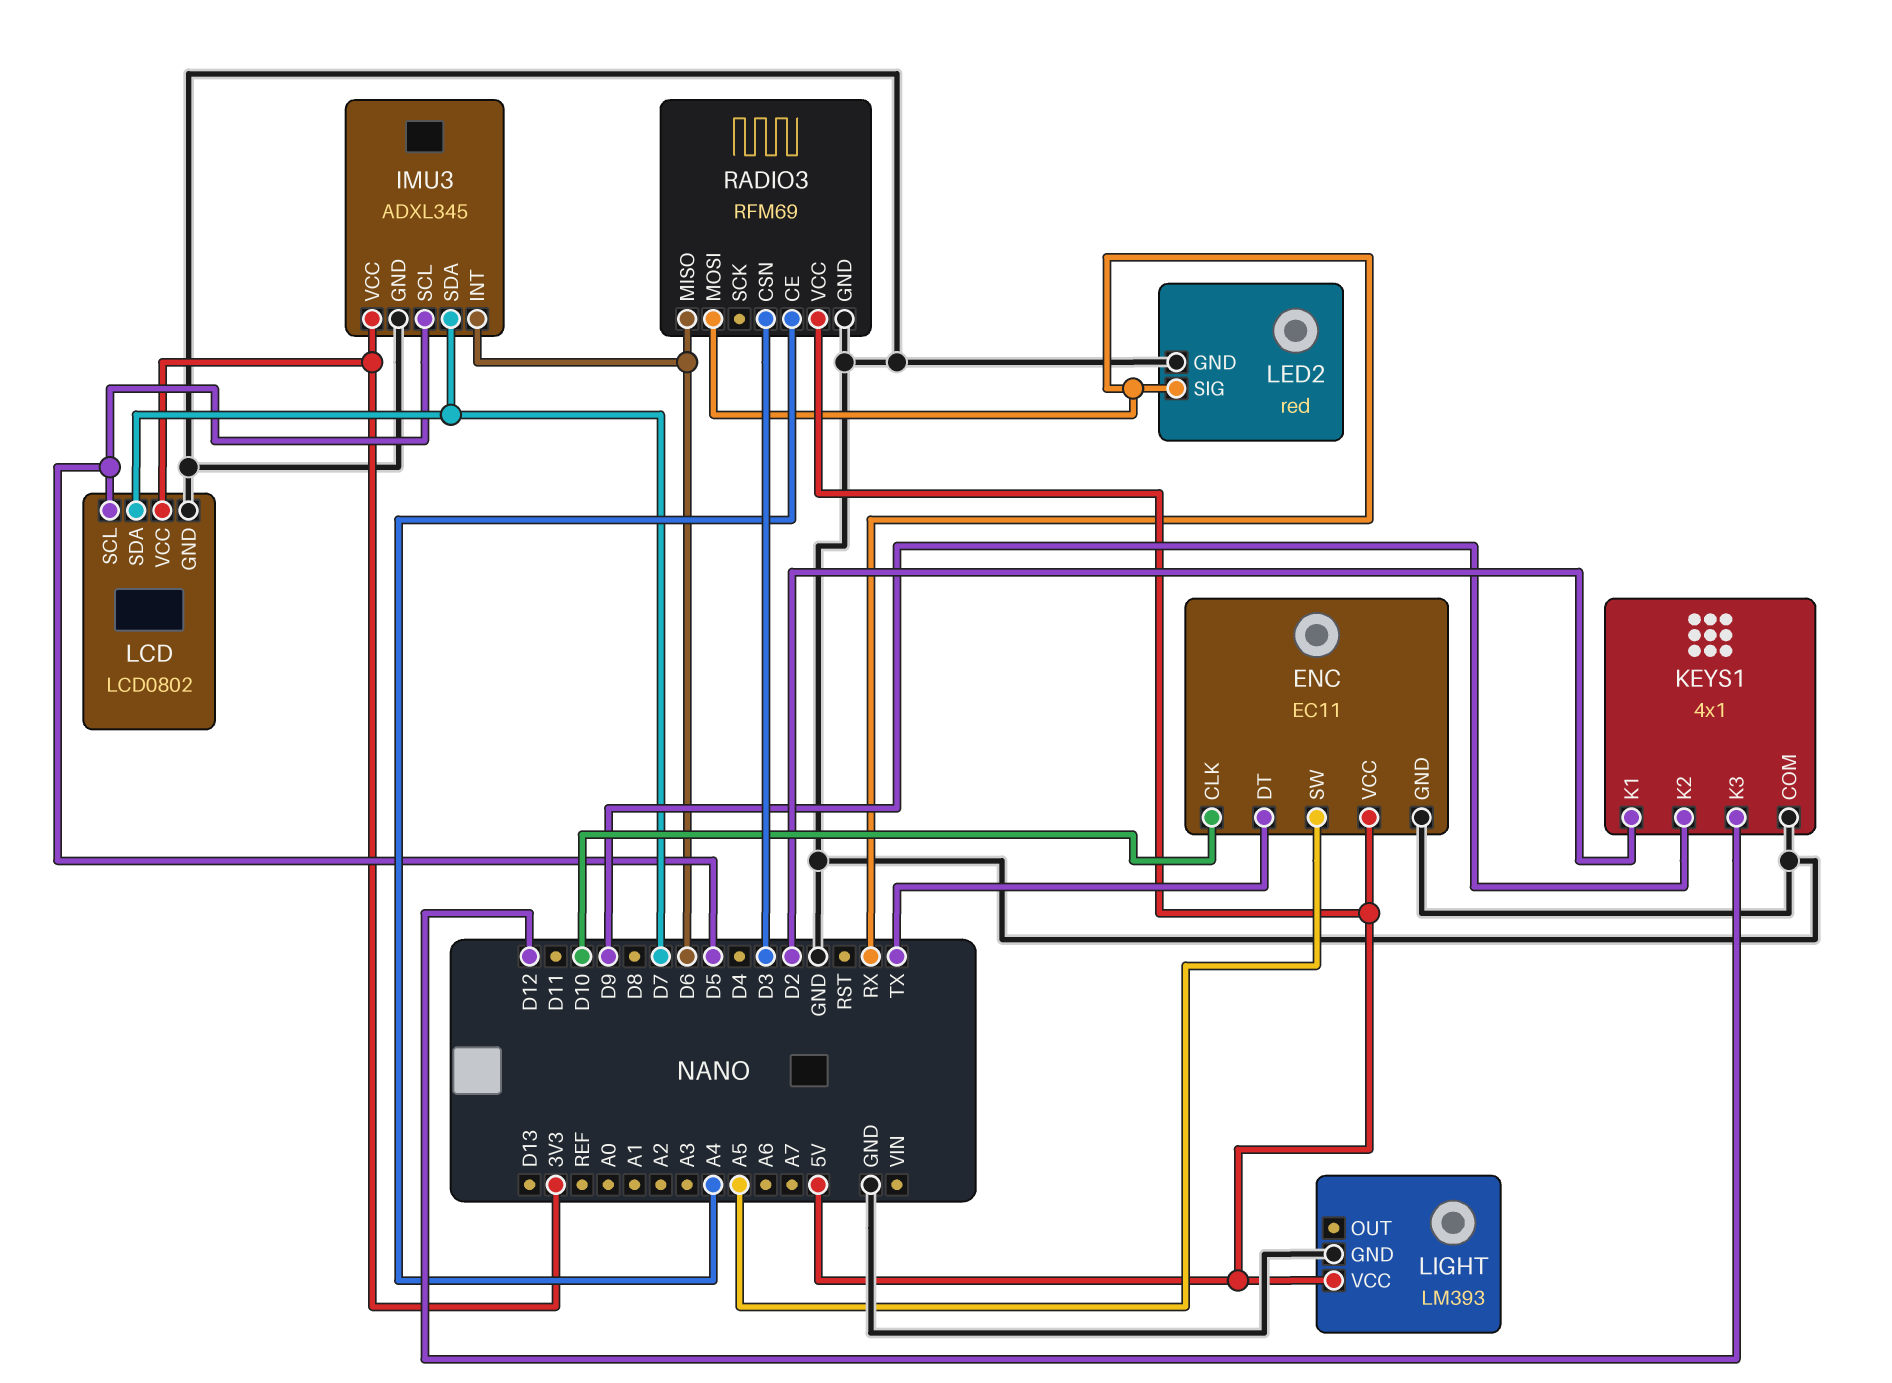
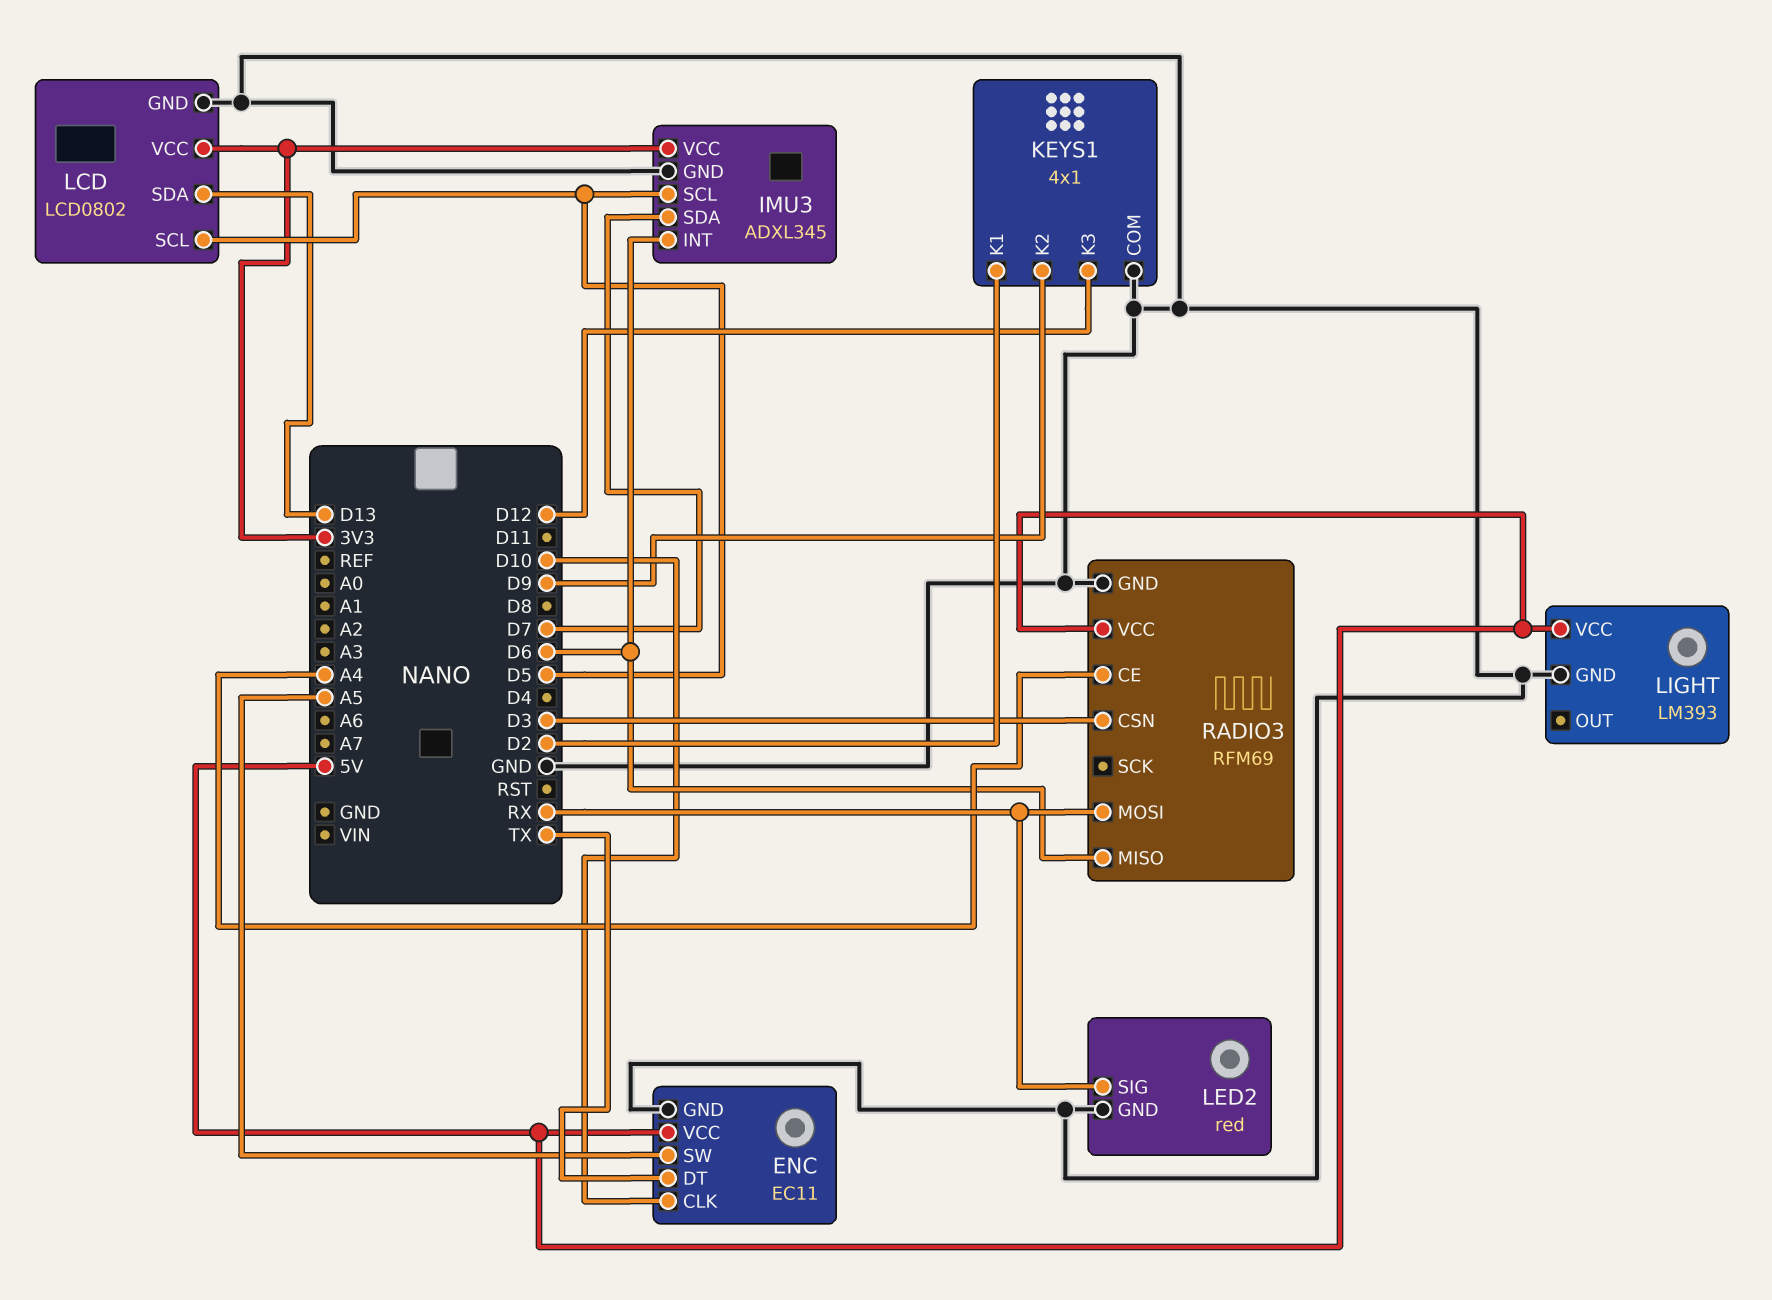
LCD pin SDA: D7 -> D13

